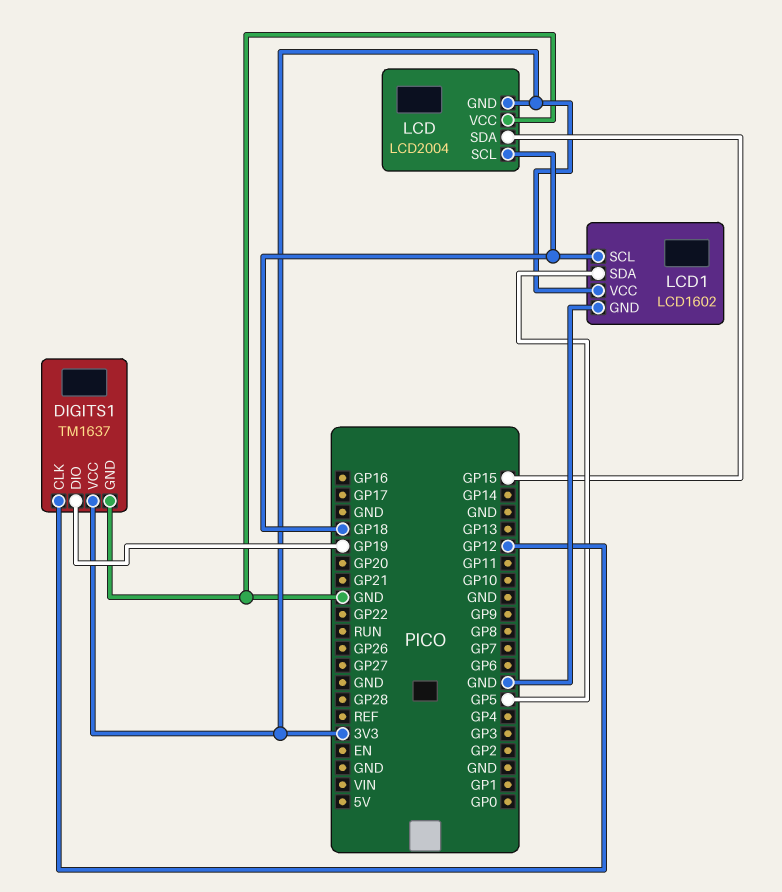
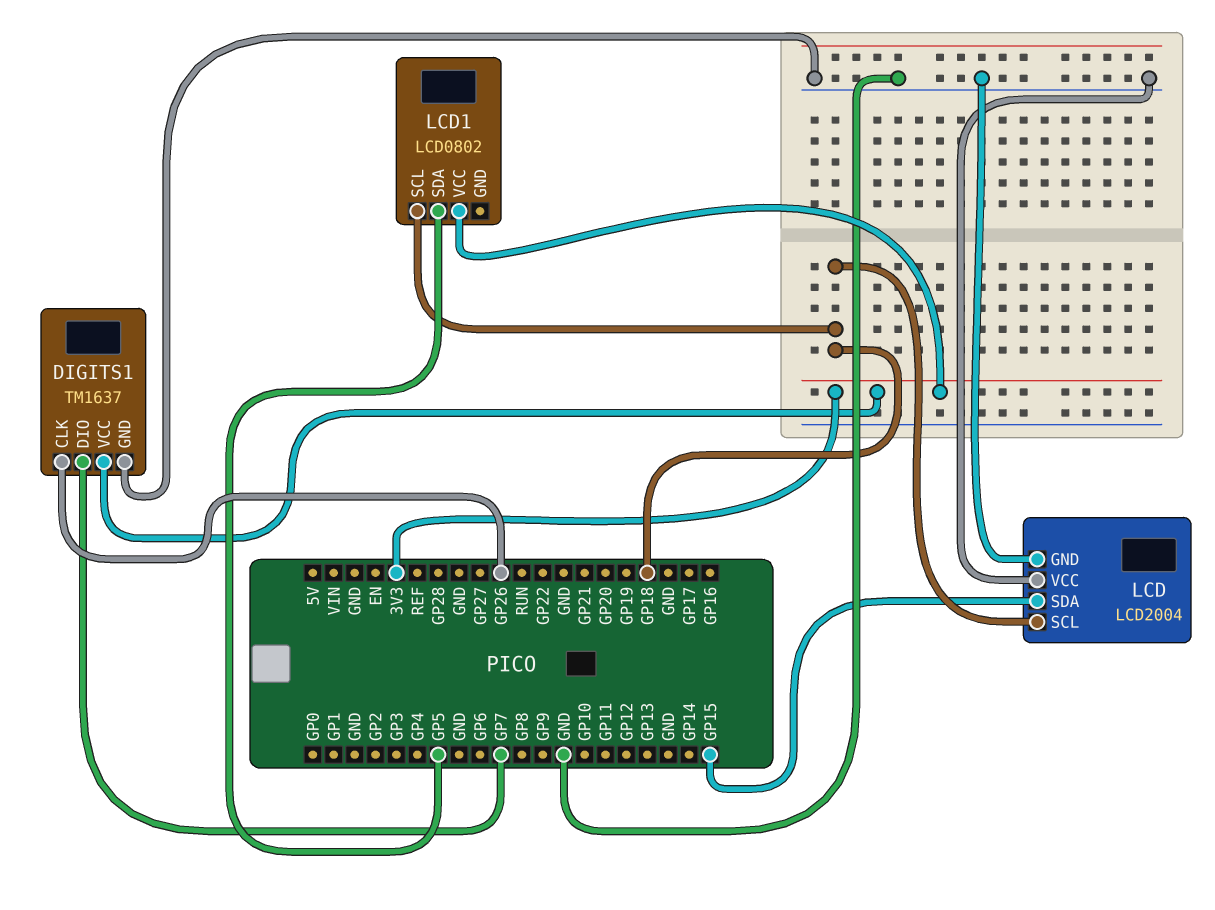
DIGITS1 pin CLK: GP12 -> GP26
DIGITS1 pin DIO: GP19 -> GP7
LCD pin GND: 3V3 -> GND
LCD1: LCD1602 -> LCD0802
LCD1 pin GND: GND -> none

